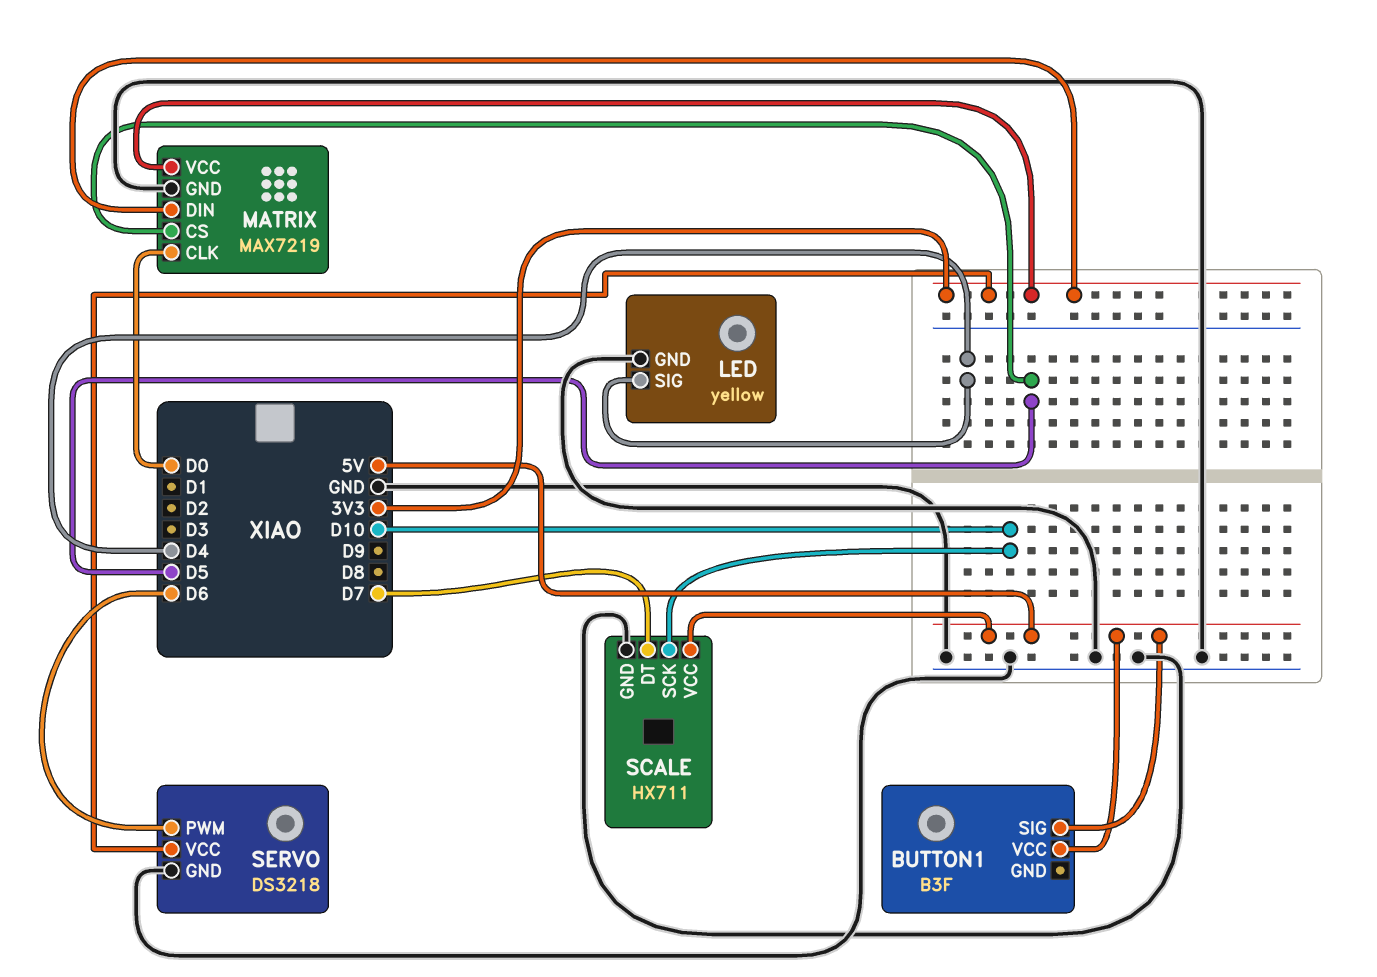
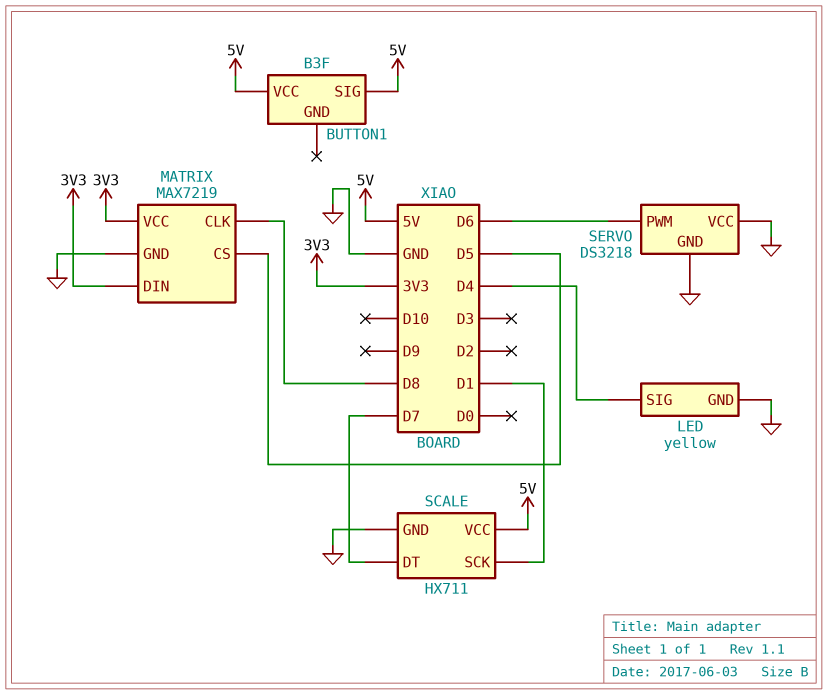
MATRIX pin CLK: D0 -> D8
SCALE pin SCK: D10 -> D1
SERVO pin VCC: 3V3 -> GND

